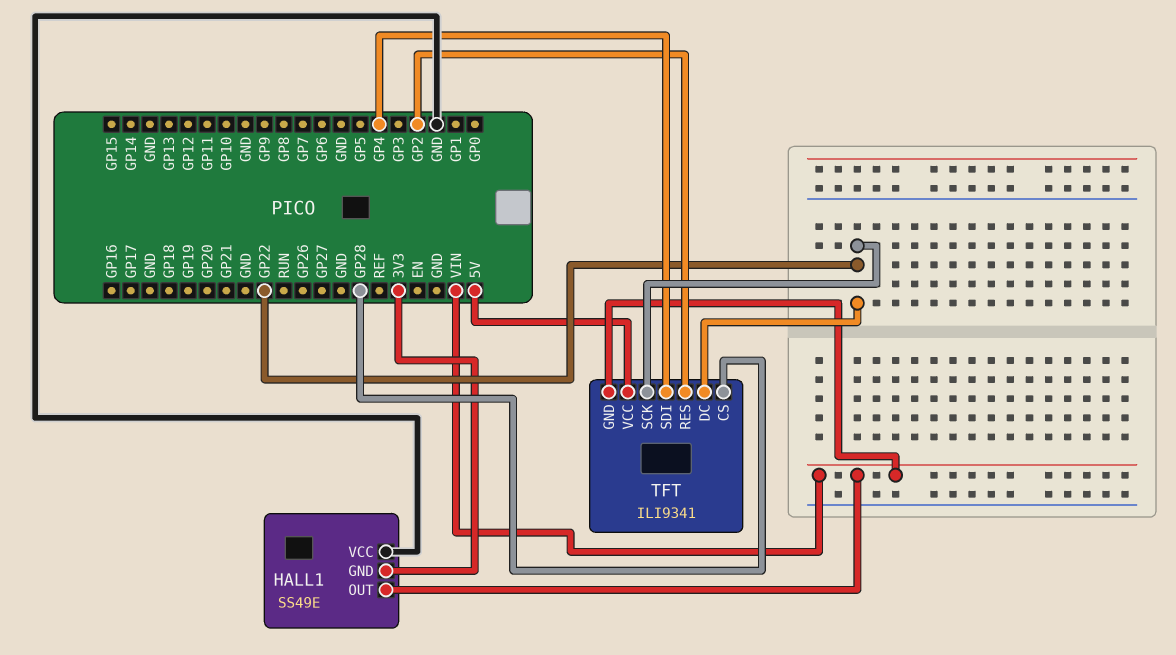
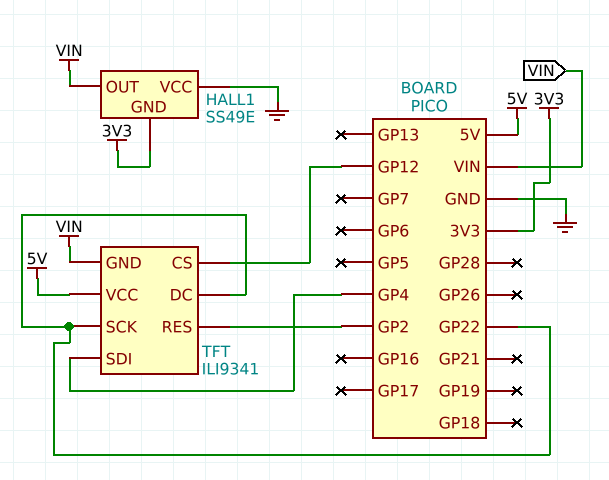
TFT pin CS: GP28 -> GP12

